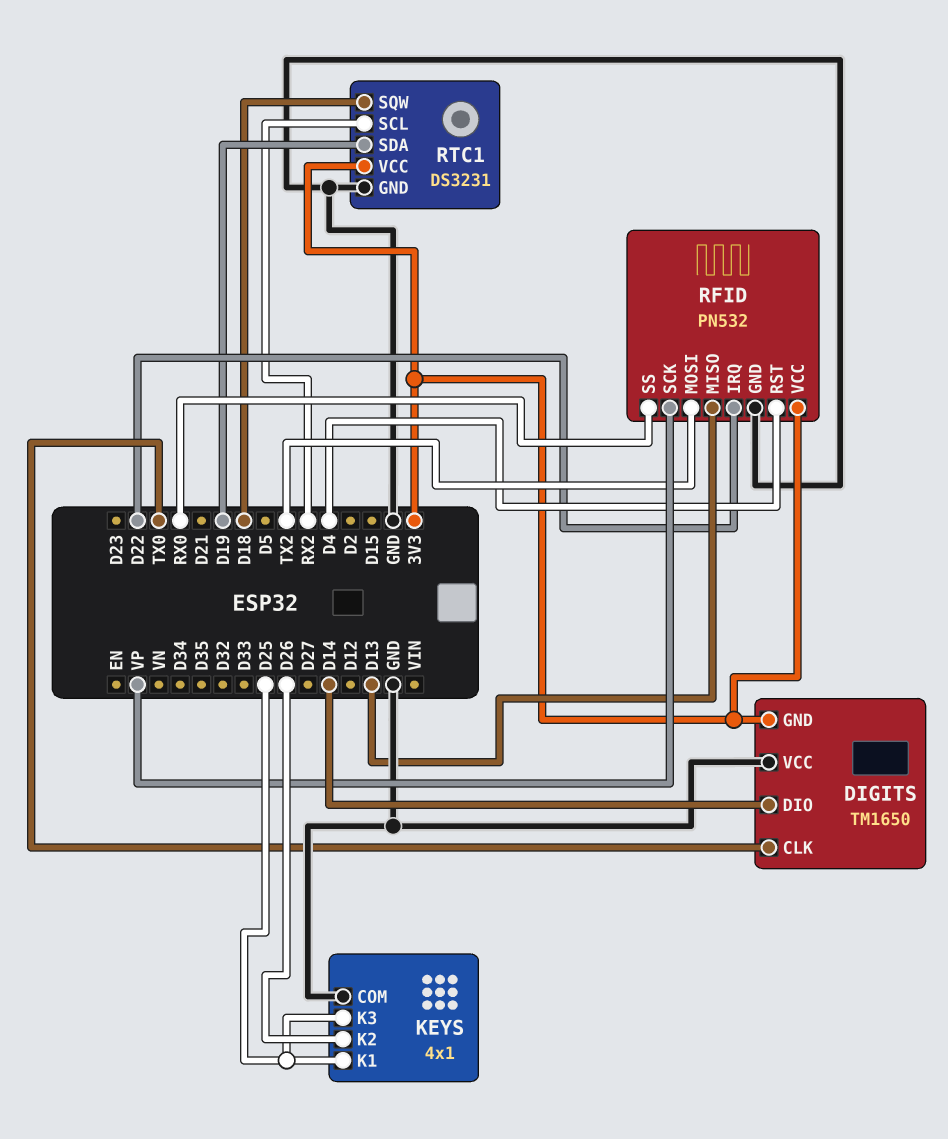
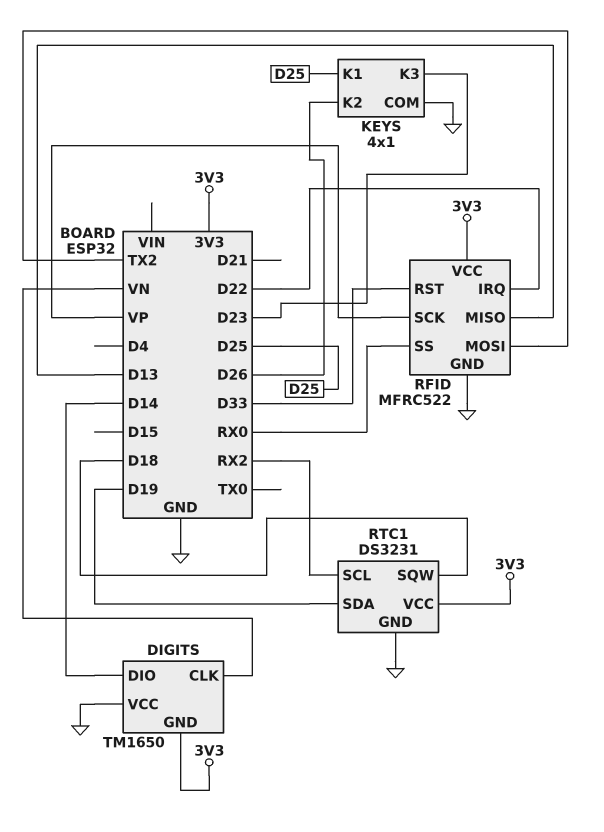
DIGITS pin CLK: TX0 -> VN
KEYS pin K3: D25 -> D23
RFID: PN532 -> MFRC522
RFID pin RST: D4 -> D33

